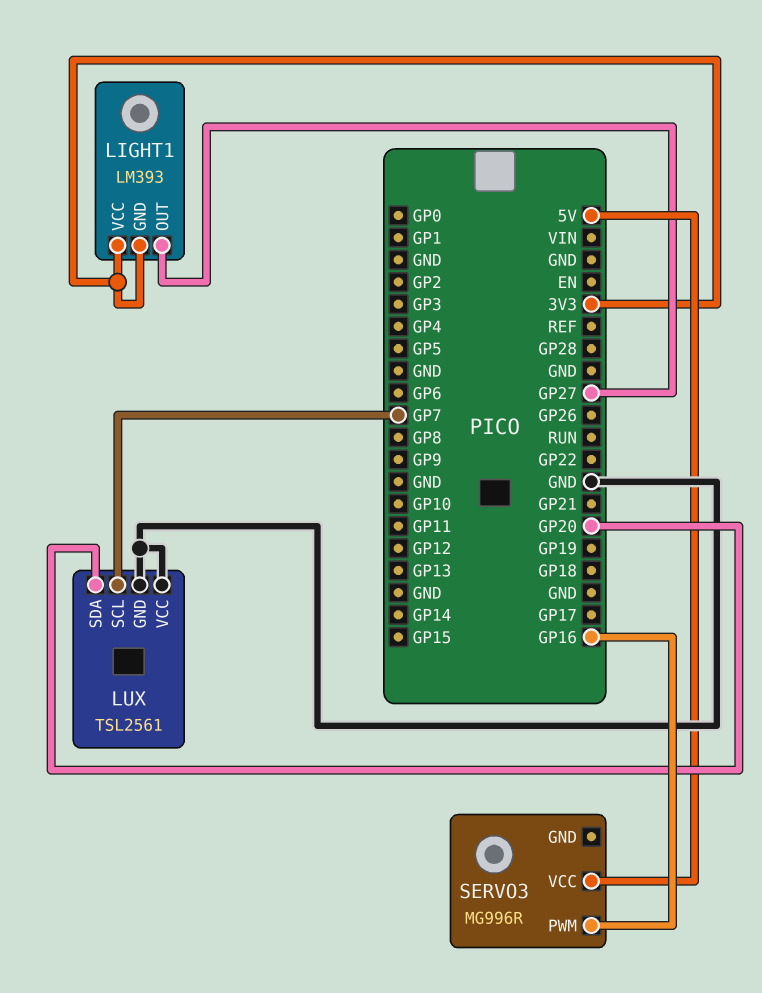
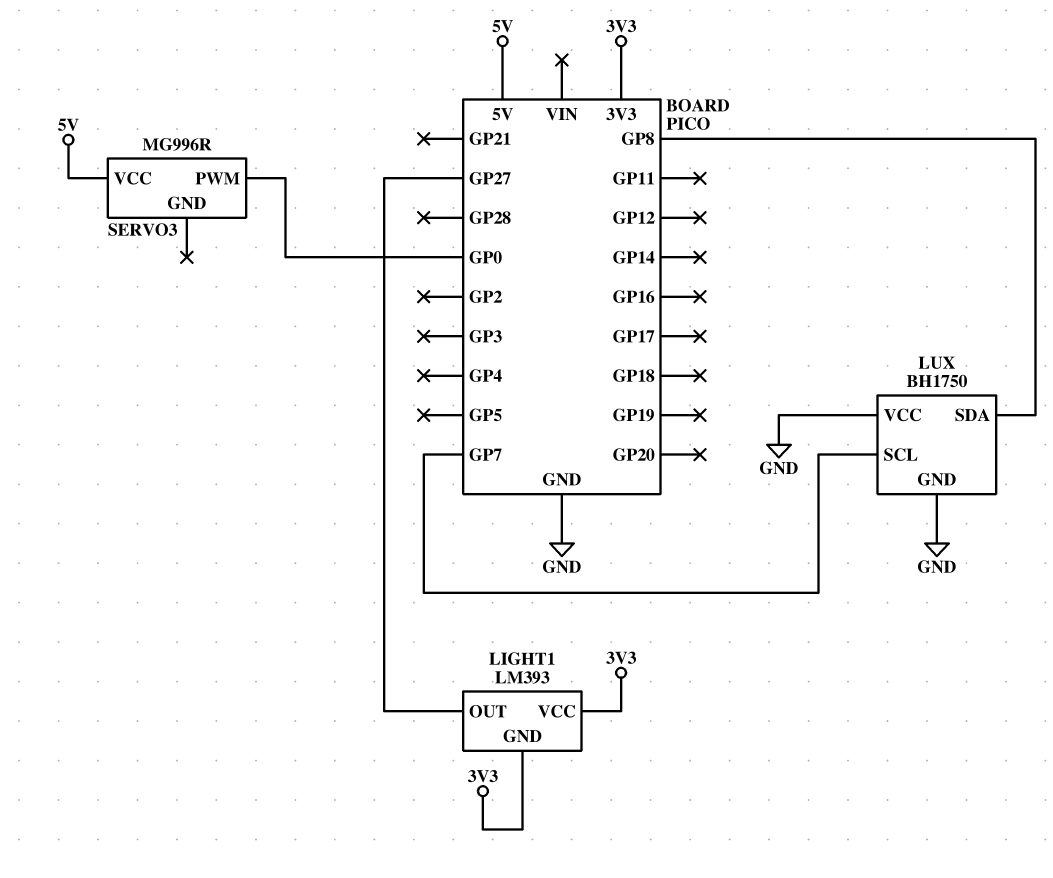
LUX: TSL2561 -> BH1750
LUX pin SDA: GP20 -> GP8
SERVO3 pin PWM: GP16 -> GP0

